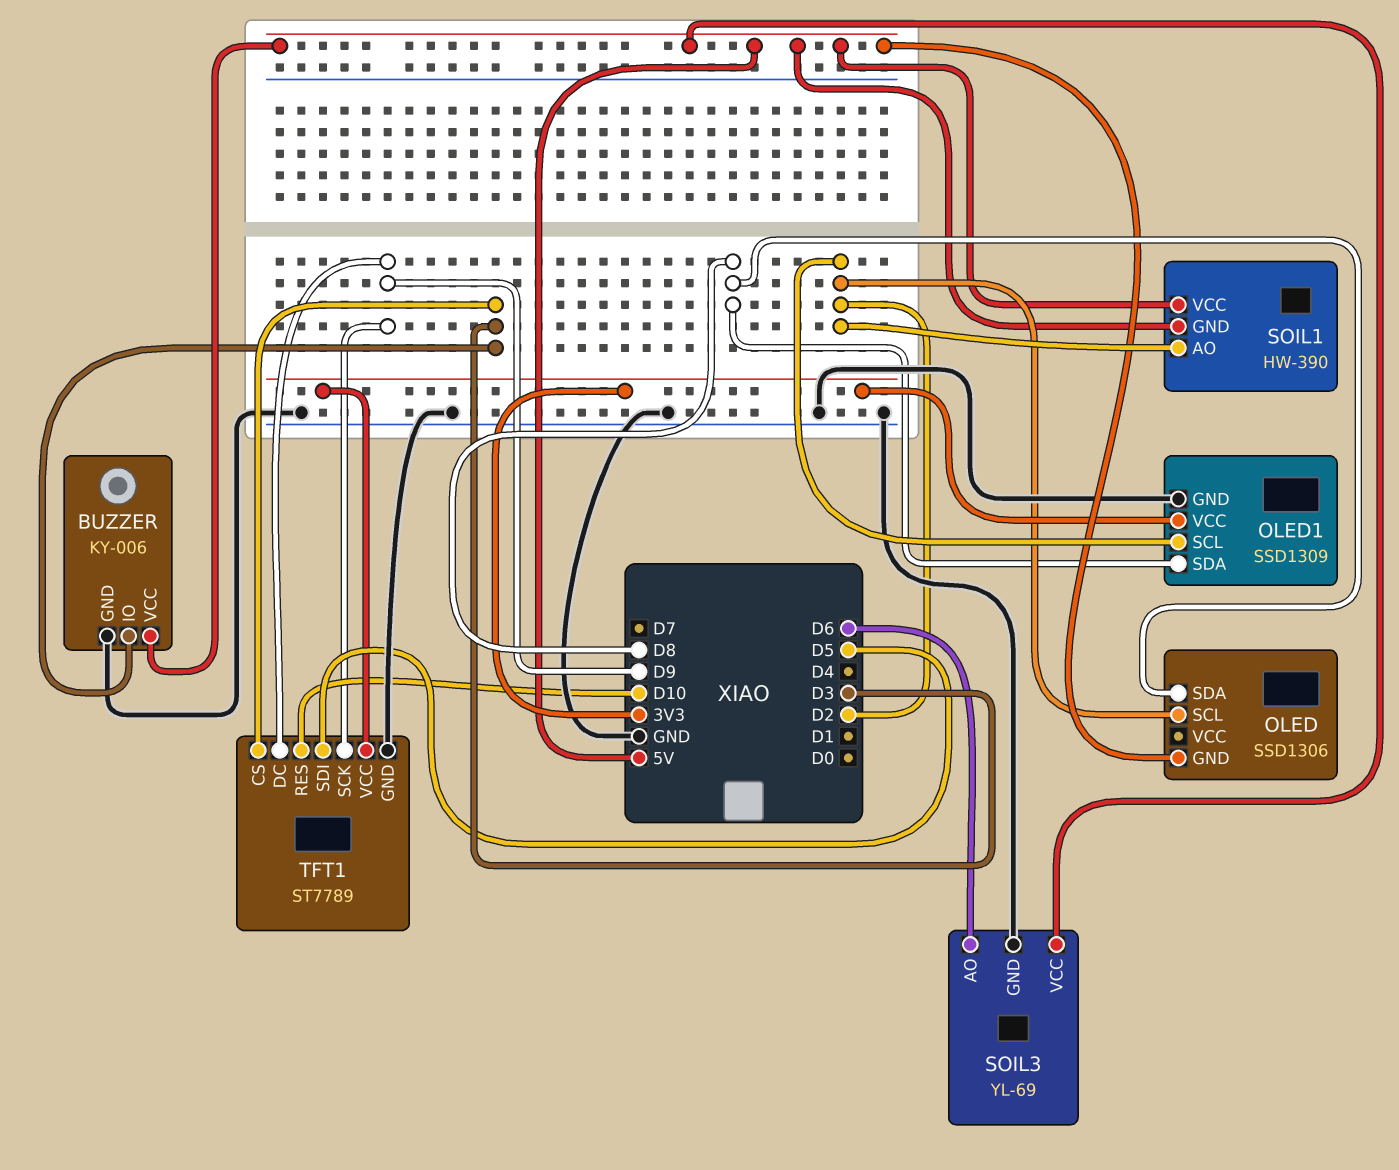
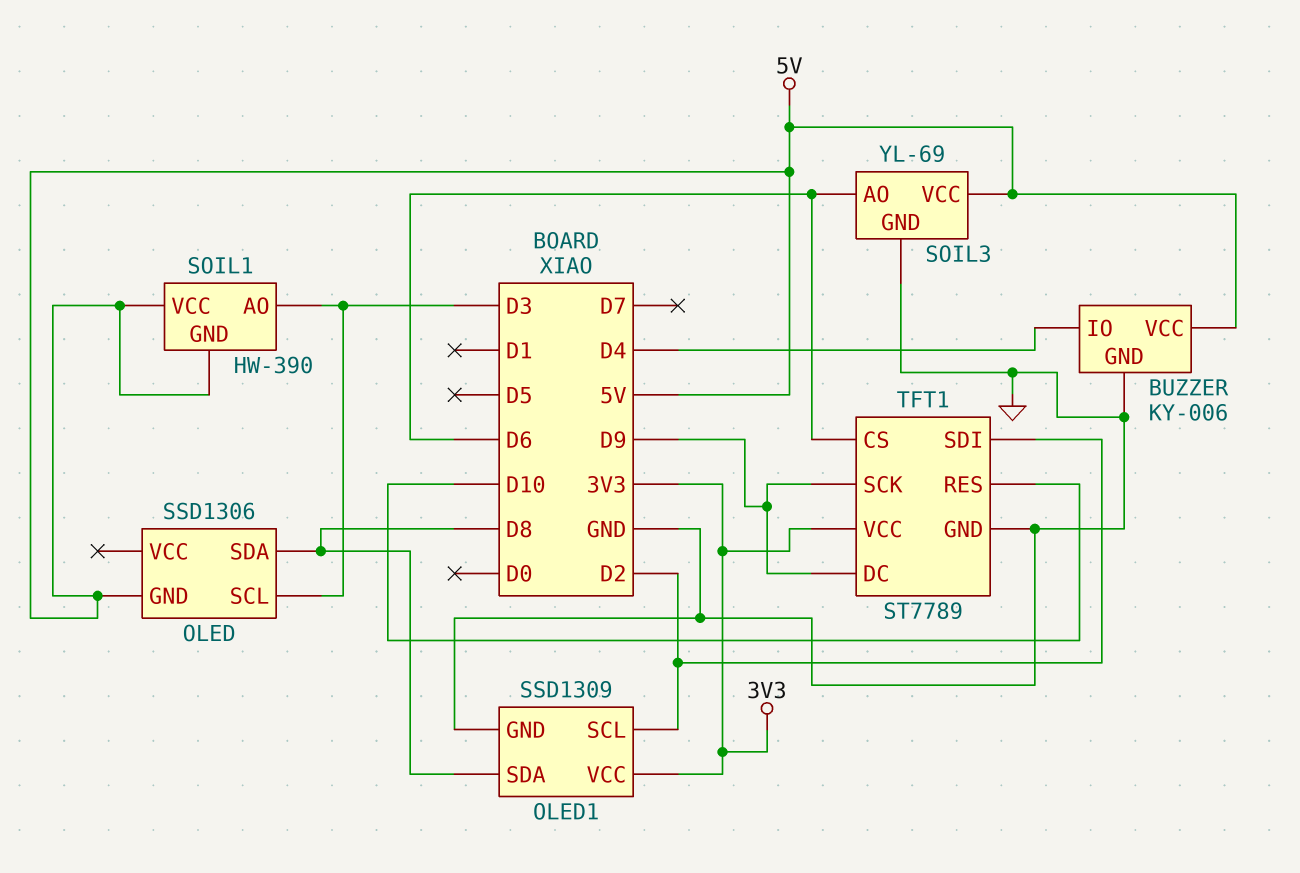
BUZZER pin IO: D3 -> D4
OLED pin SCL: D2 -> D3
SOIL1 pin AO: D2 -> D3
TFT1 pin CS: D3 -> D6
TFT1 pin SDI: D5 -> D2

